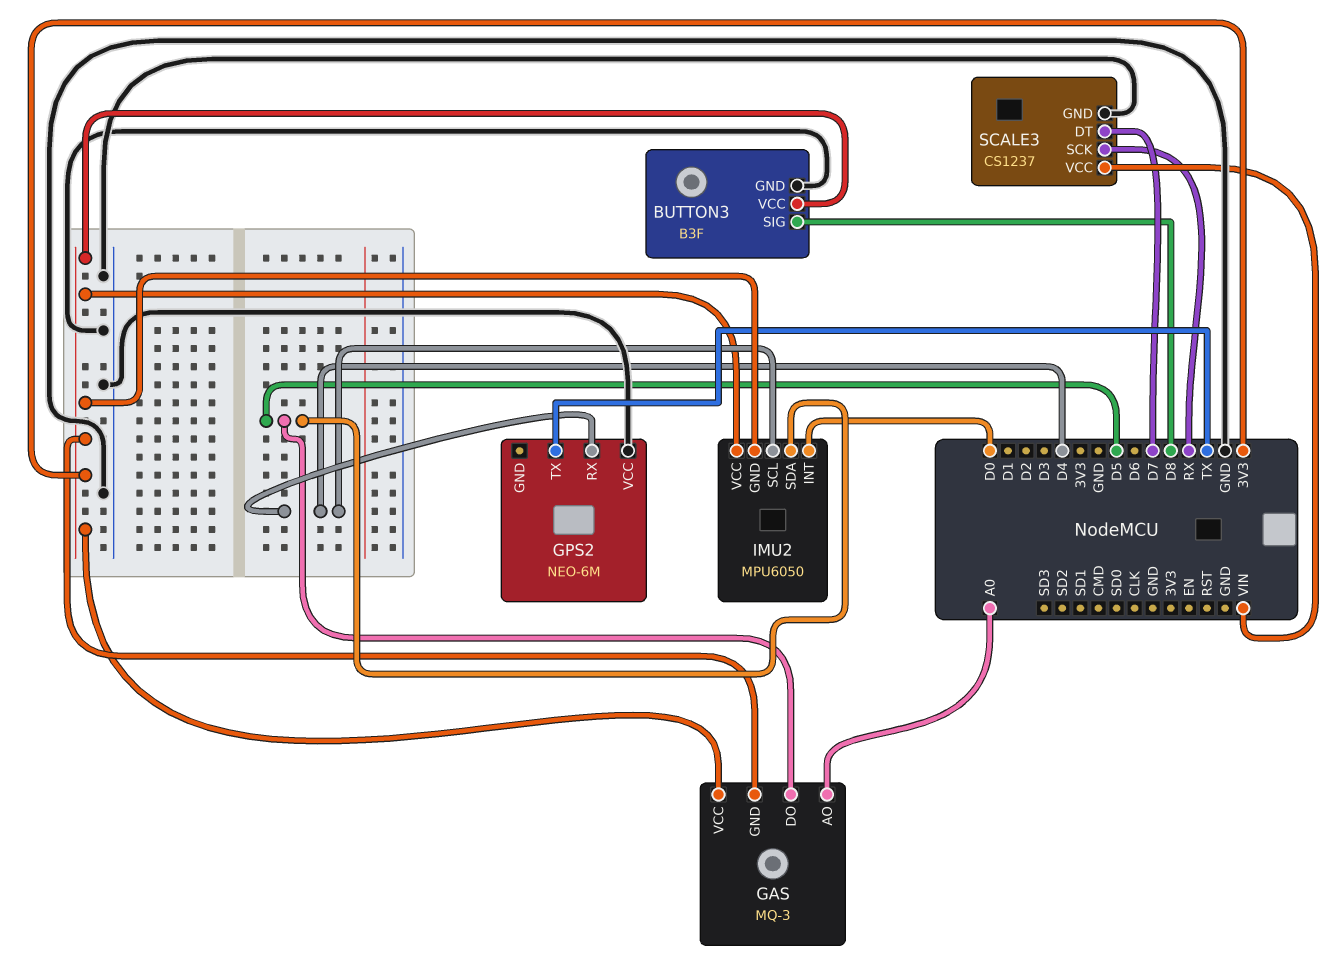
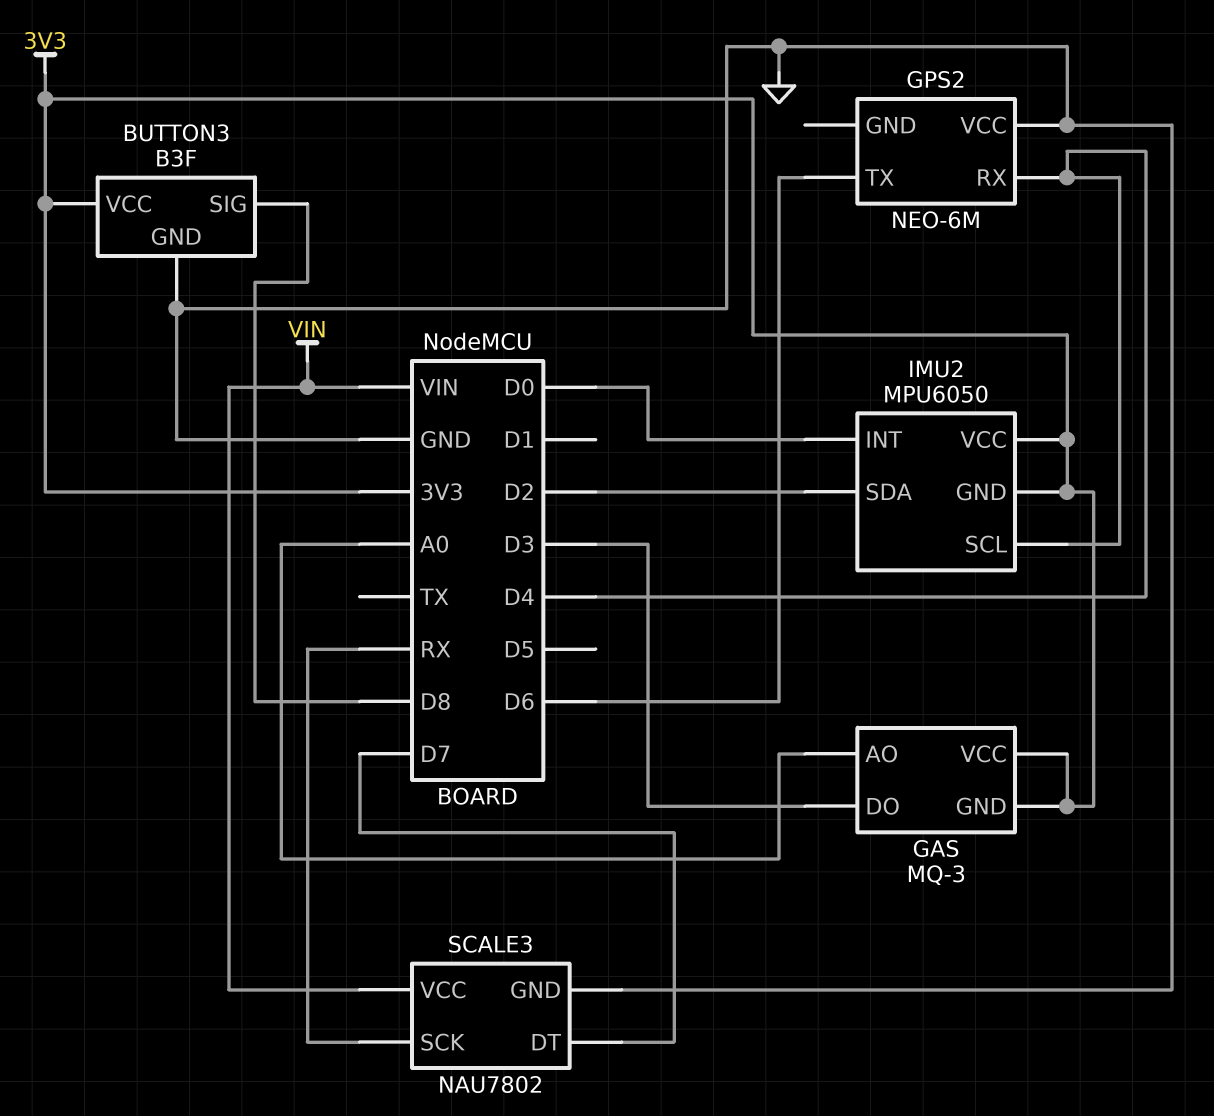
GAS pin DO: D5 -> D3
GPS2 pin TX: TX -> D6
IMU2 pin SDA: D5 -> D2
SCALE3: CS1237 -> NAU7802

